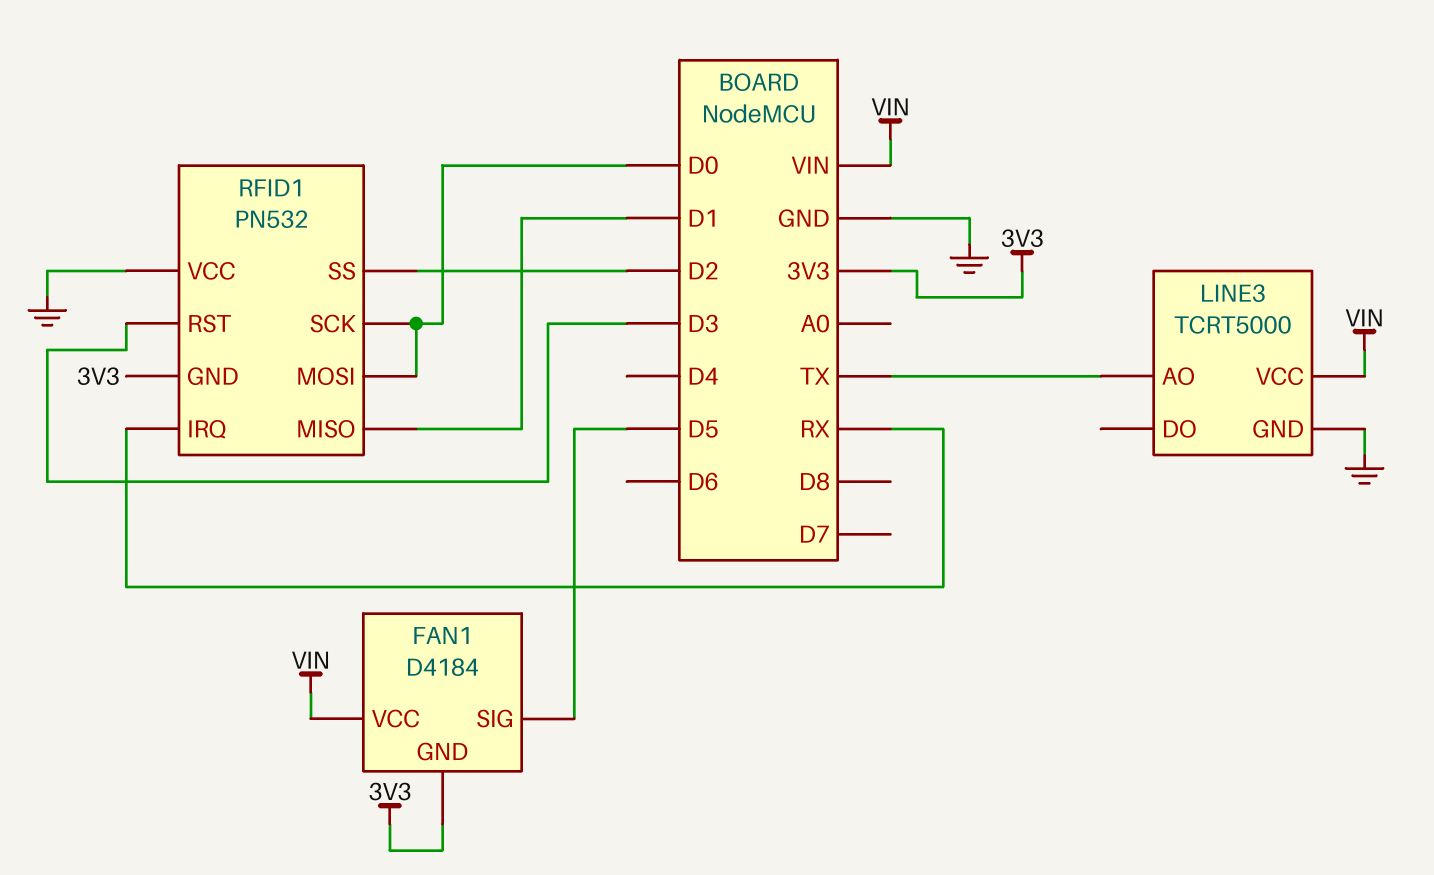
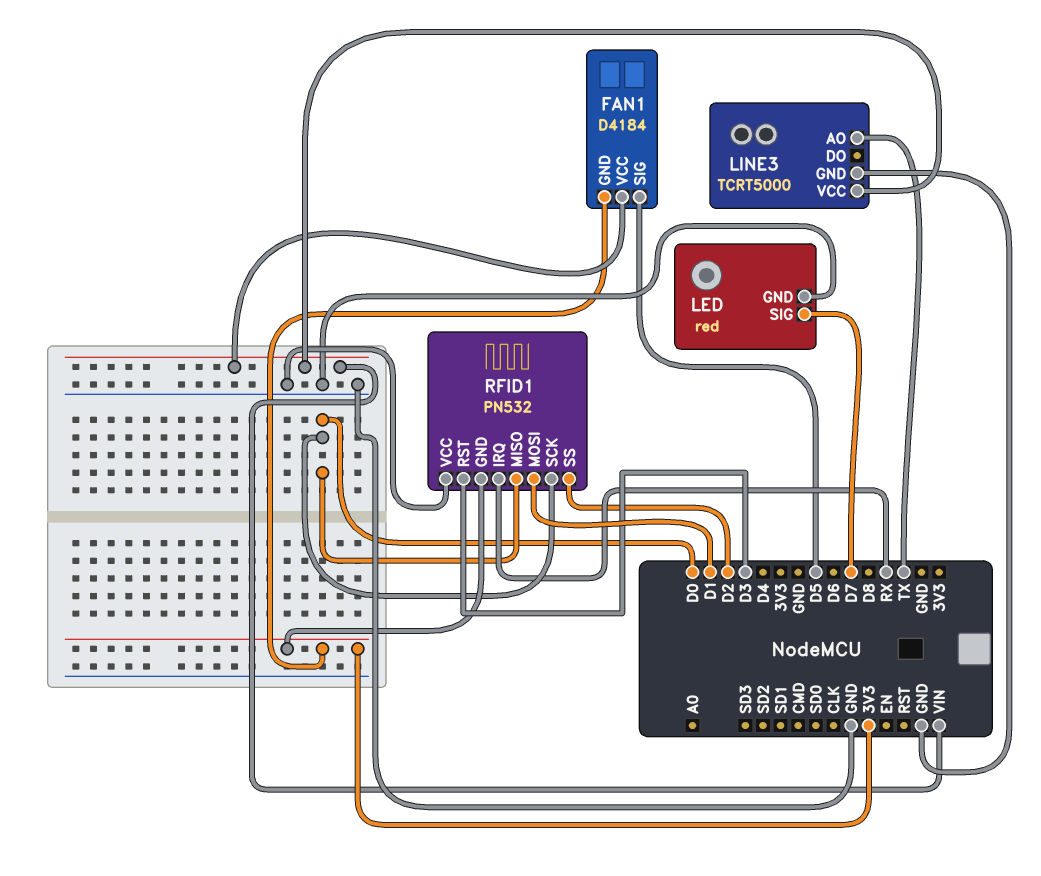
LED: none -> red
LED pin GND: none -> GND
LED pin SIG: none -> D7
RFID1 pin MISO: D1 -> D0
RFID1 pin MOSI: D0 -> D1

